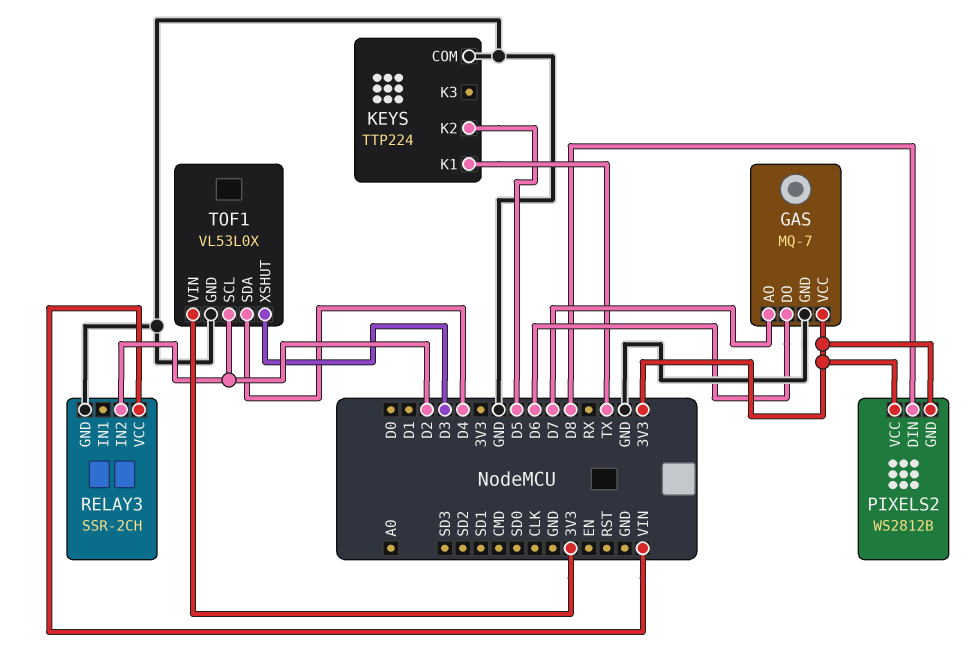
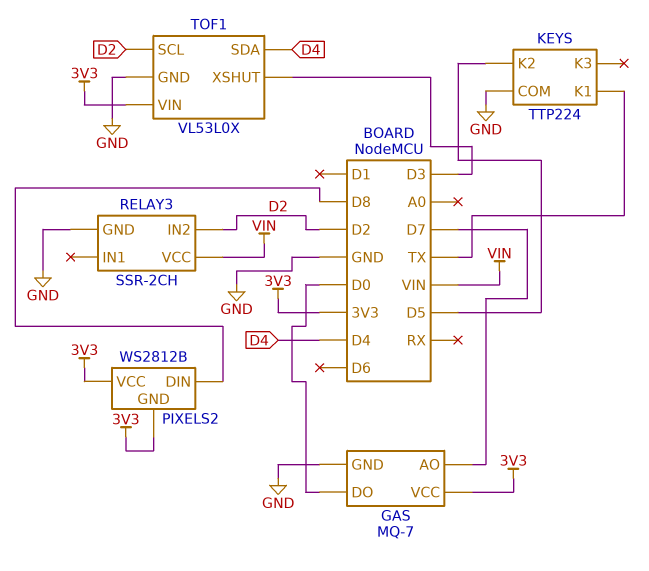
GAS pin DO: D6 -> D0

